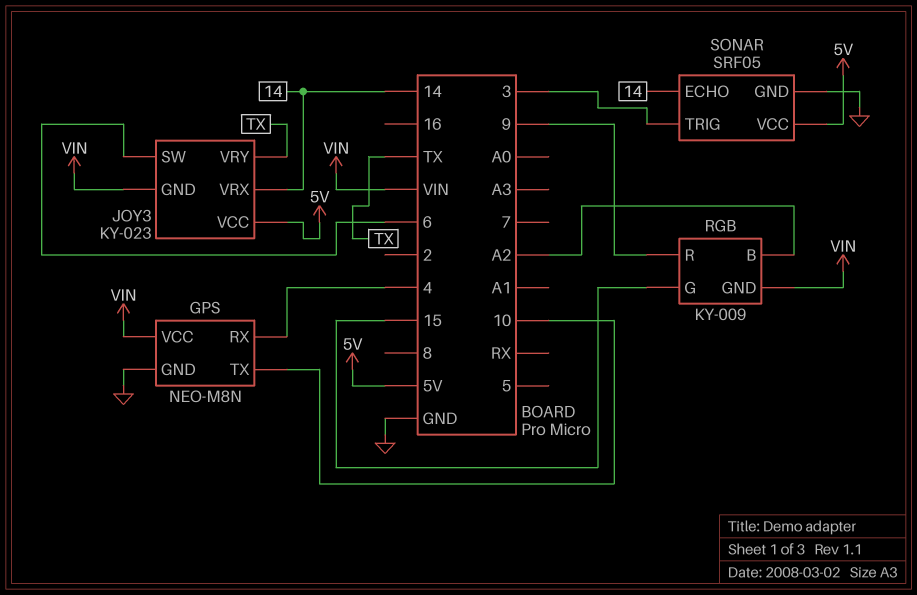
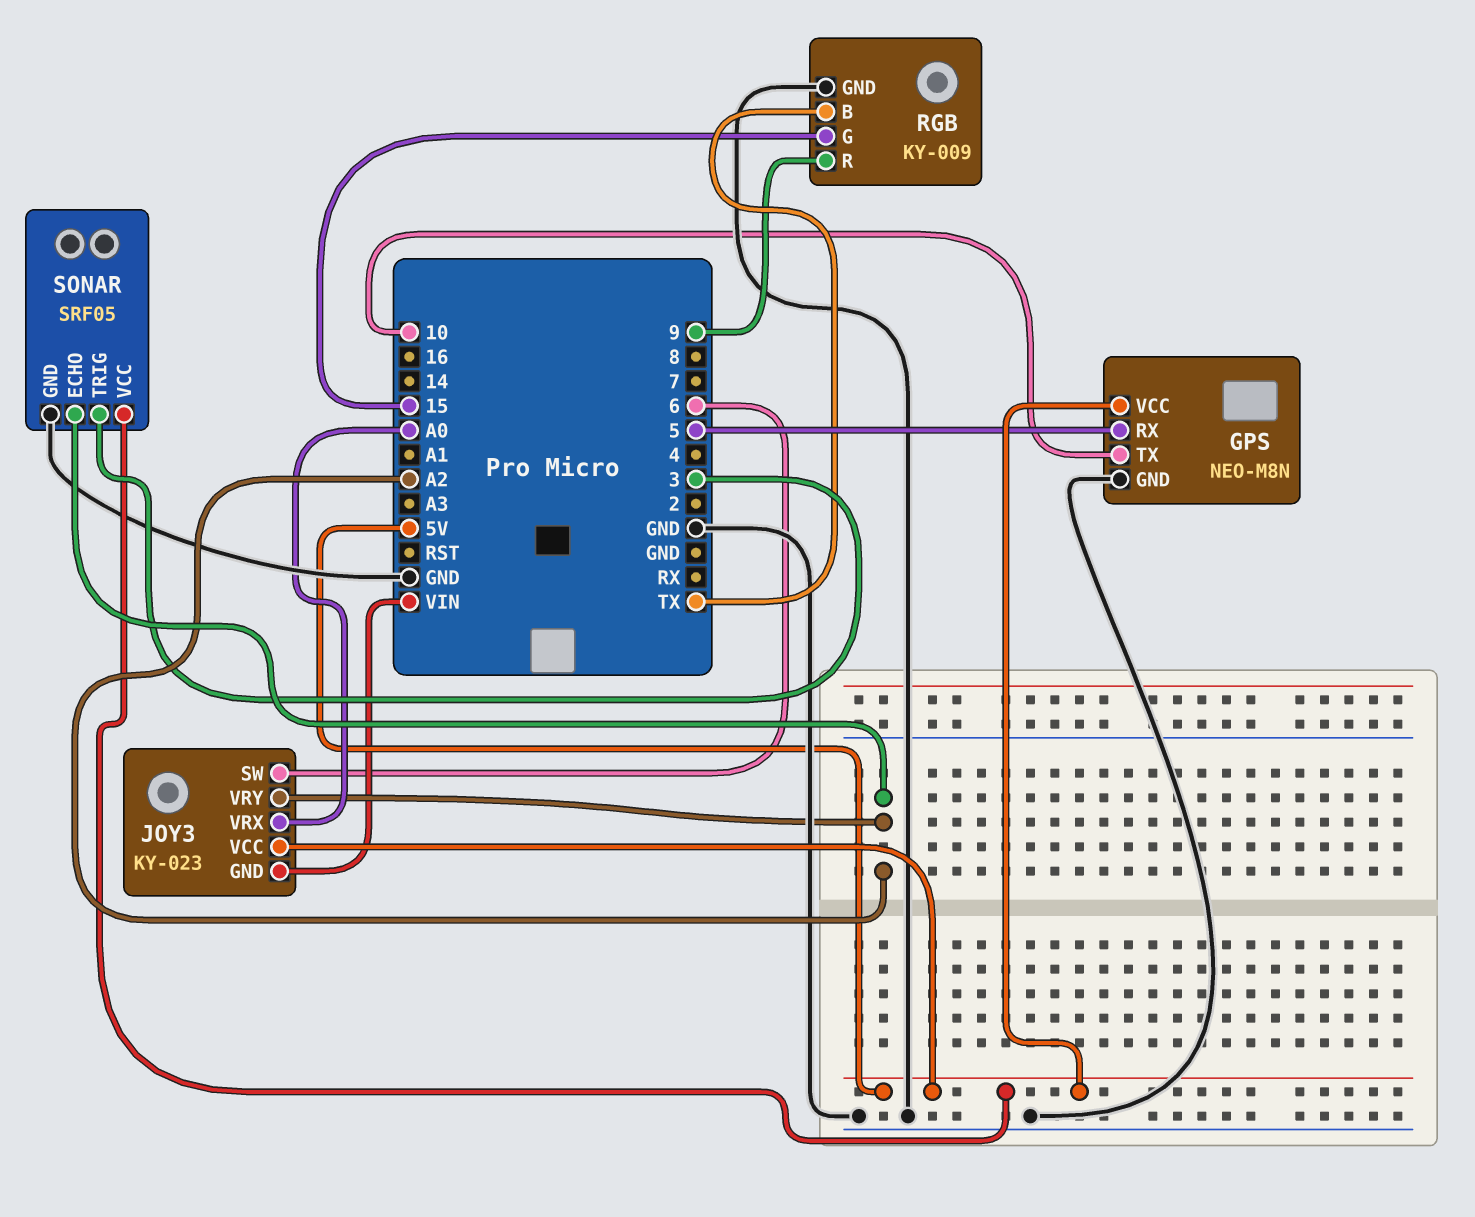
GPS pin RX: 4 -> 5
GPS pin VCC: VIN -> 5V
JOY3 pin VRX: 14 -> A0
JOY3 pin VRY: TX -> A2
RGB pin B: A2 -> TX
RGB pin GND: VIN -> GND
SONAR pin ECHO: 14 -> A2

